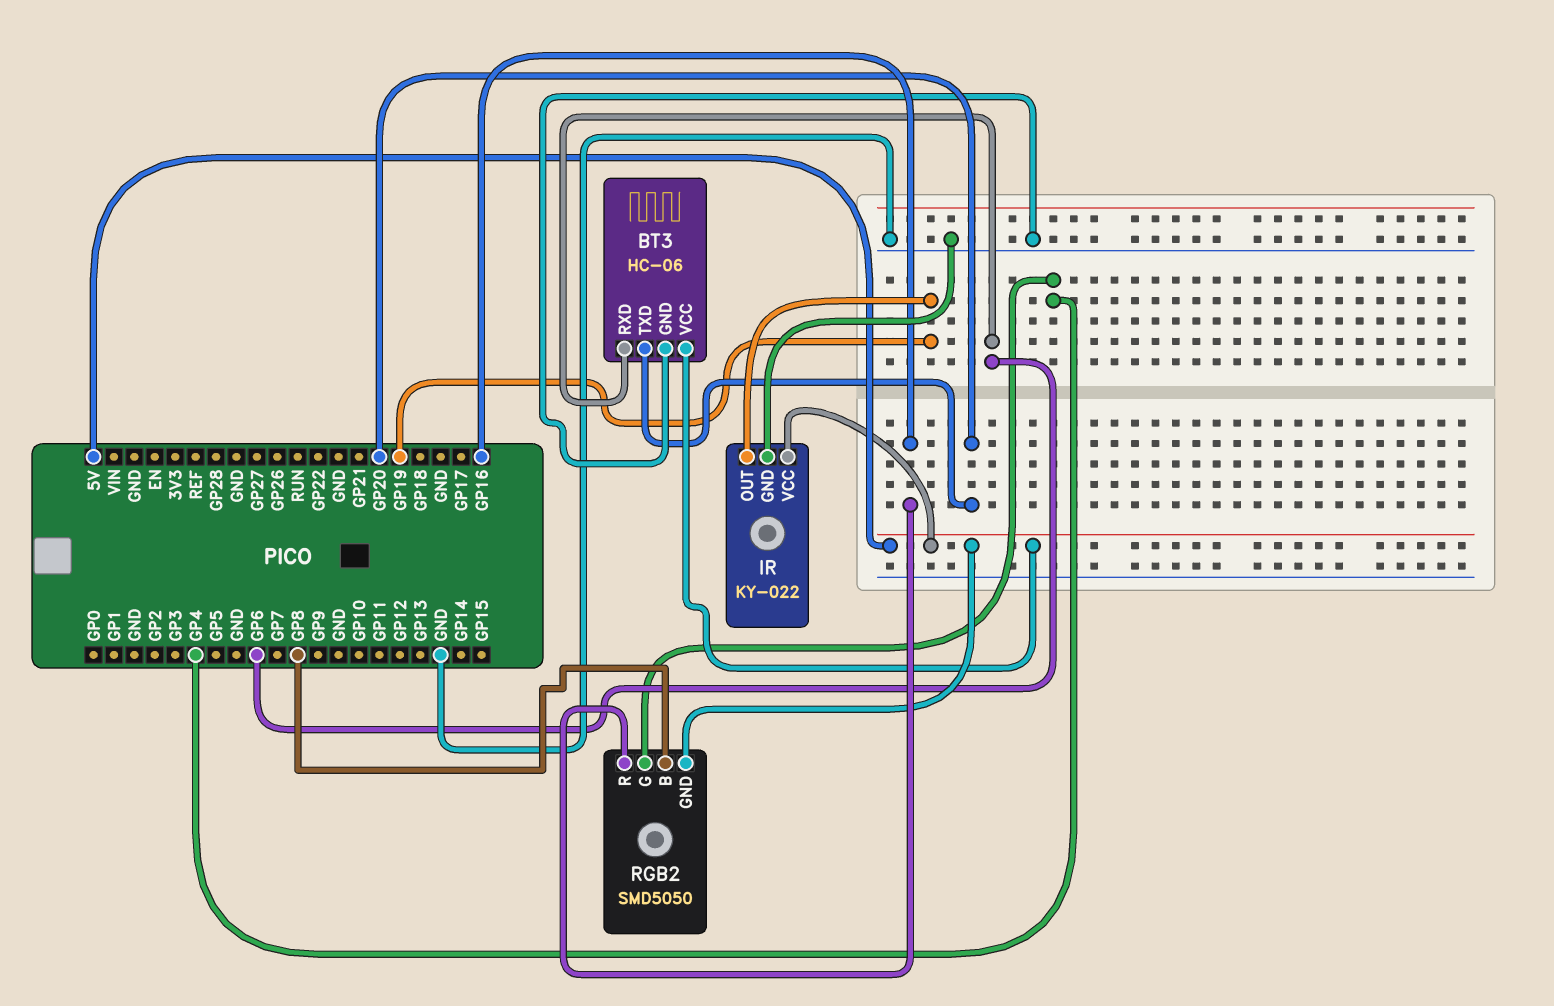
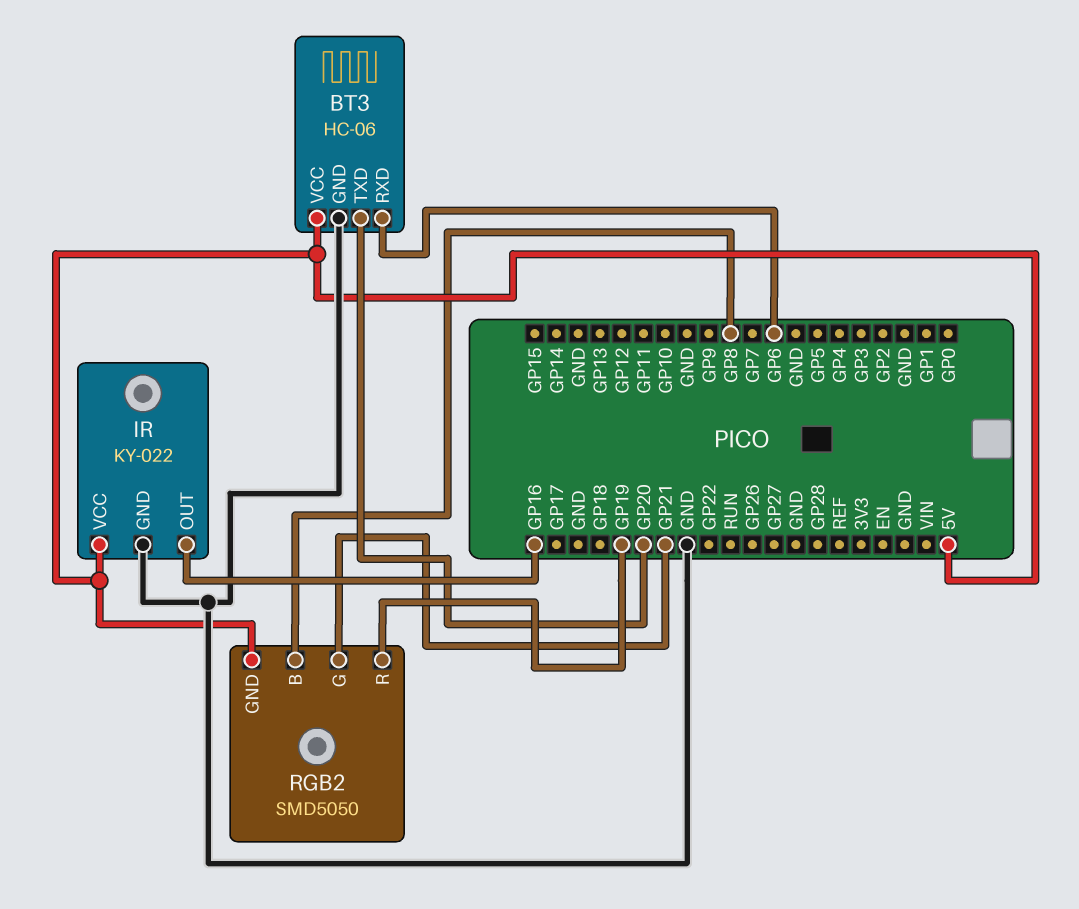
IR pin OUT: GP19 -> GP16
RGB2 pin G: GP4 -> GP21
RGB2 pin R: GP16 -> GP19

